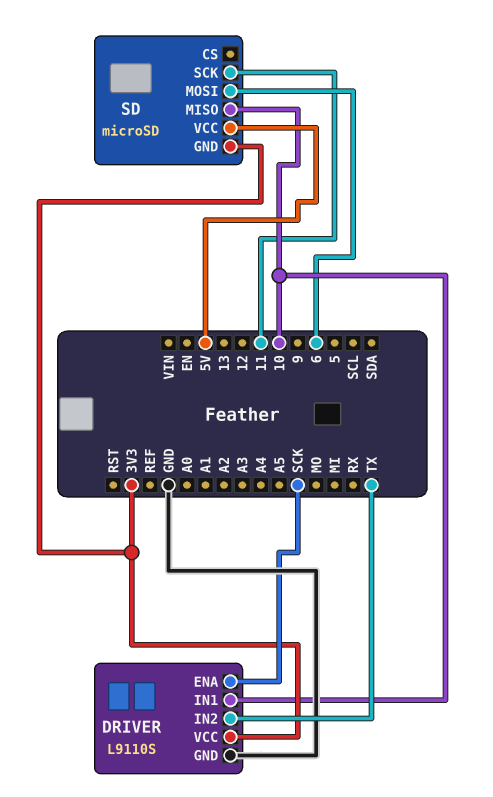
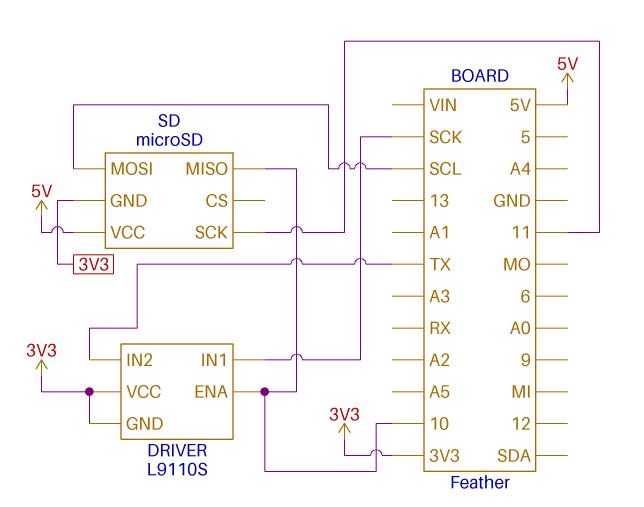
DRIVER pin ENA: SCK -> 10
DRIVER pin GND: GND -> 3V3
DRIVER pin IN1: 10 -> SCK
SD pin MOSI: 6 -> SCL

